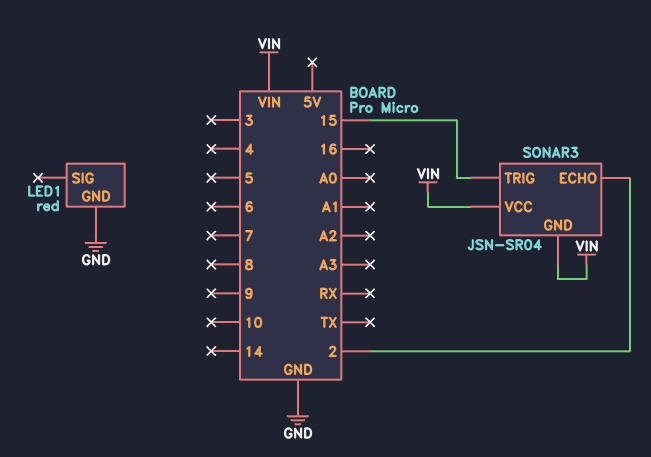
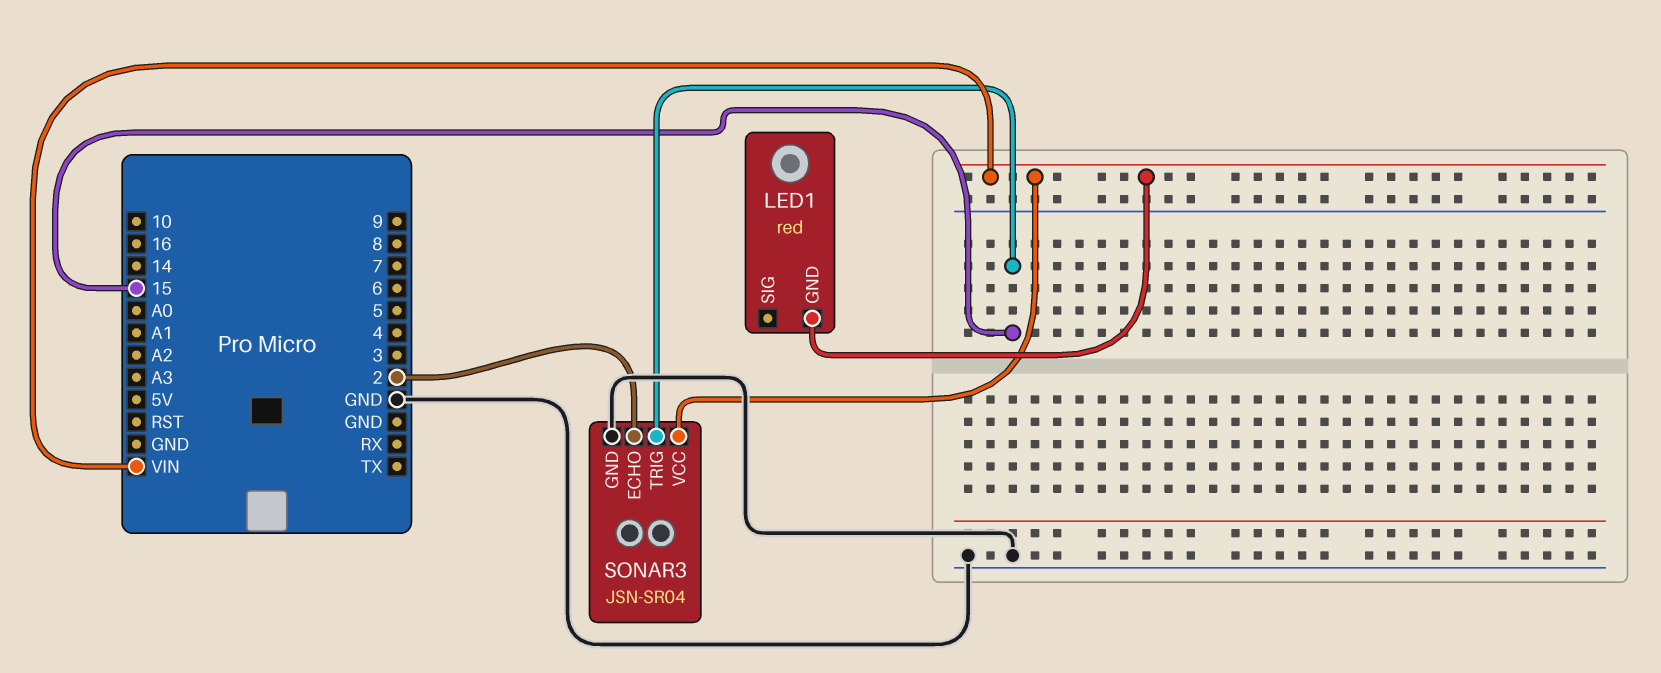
LED1 pin GND: GND -> VIN
SONAR3 pin GND: VIN -> GND

